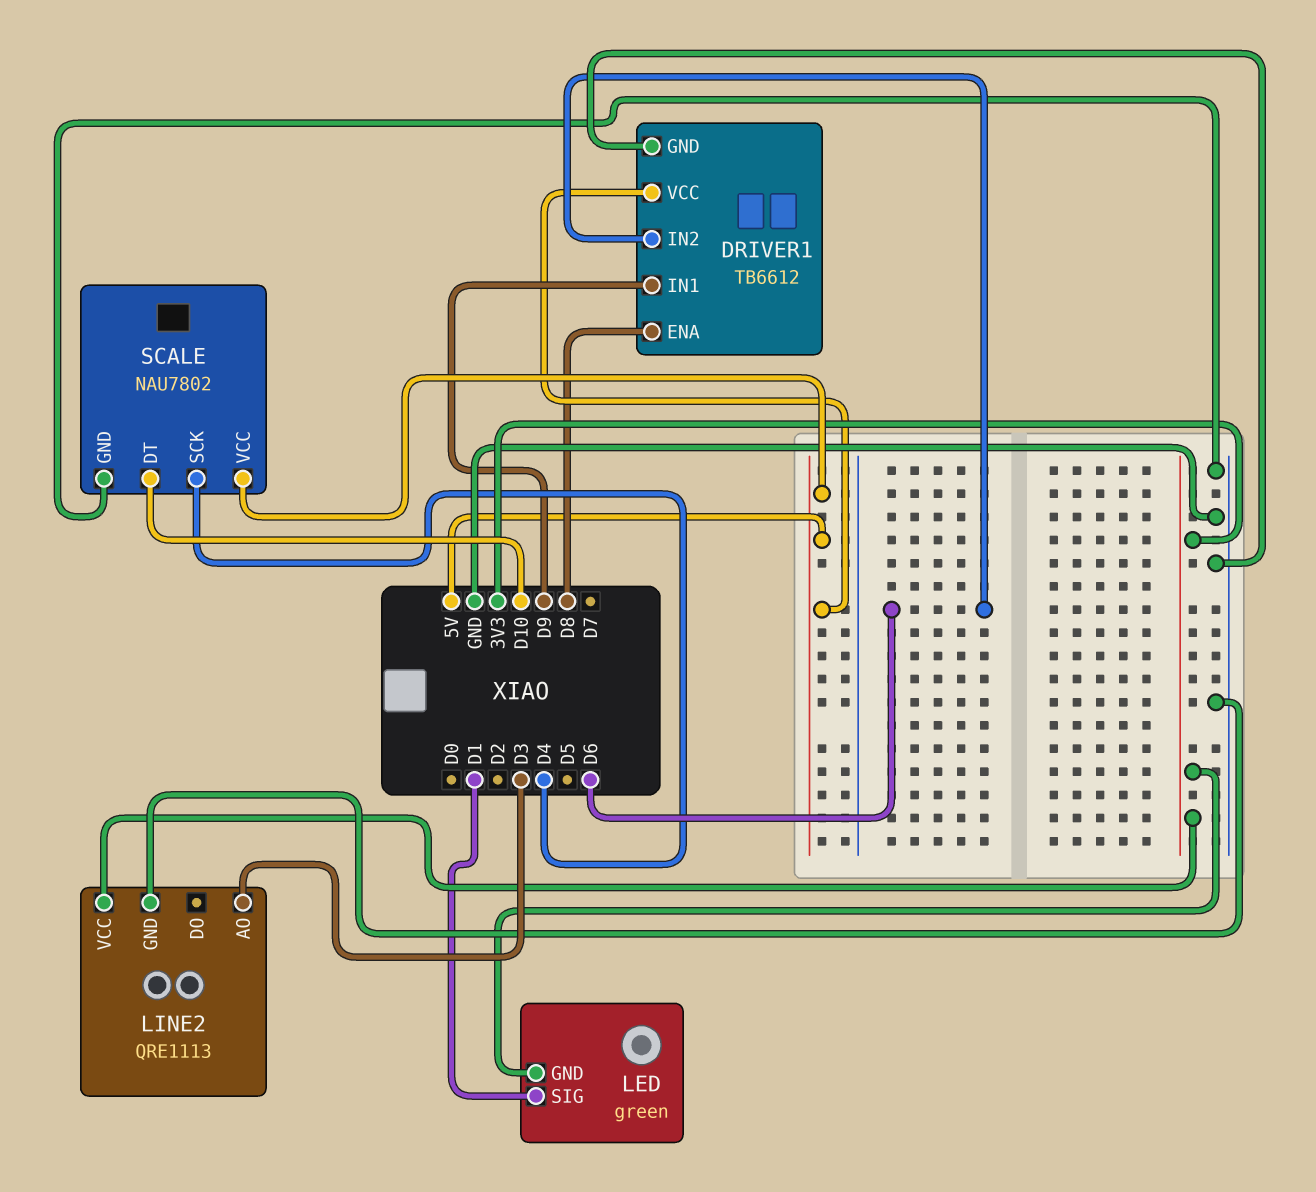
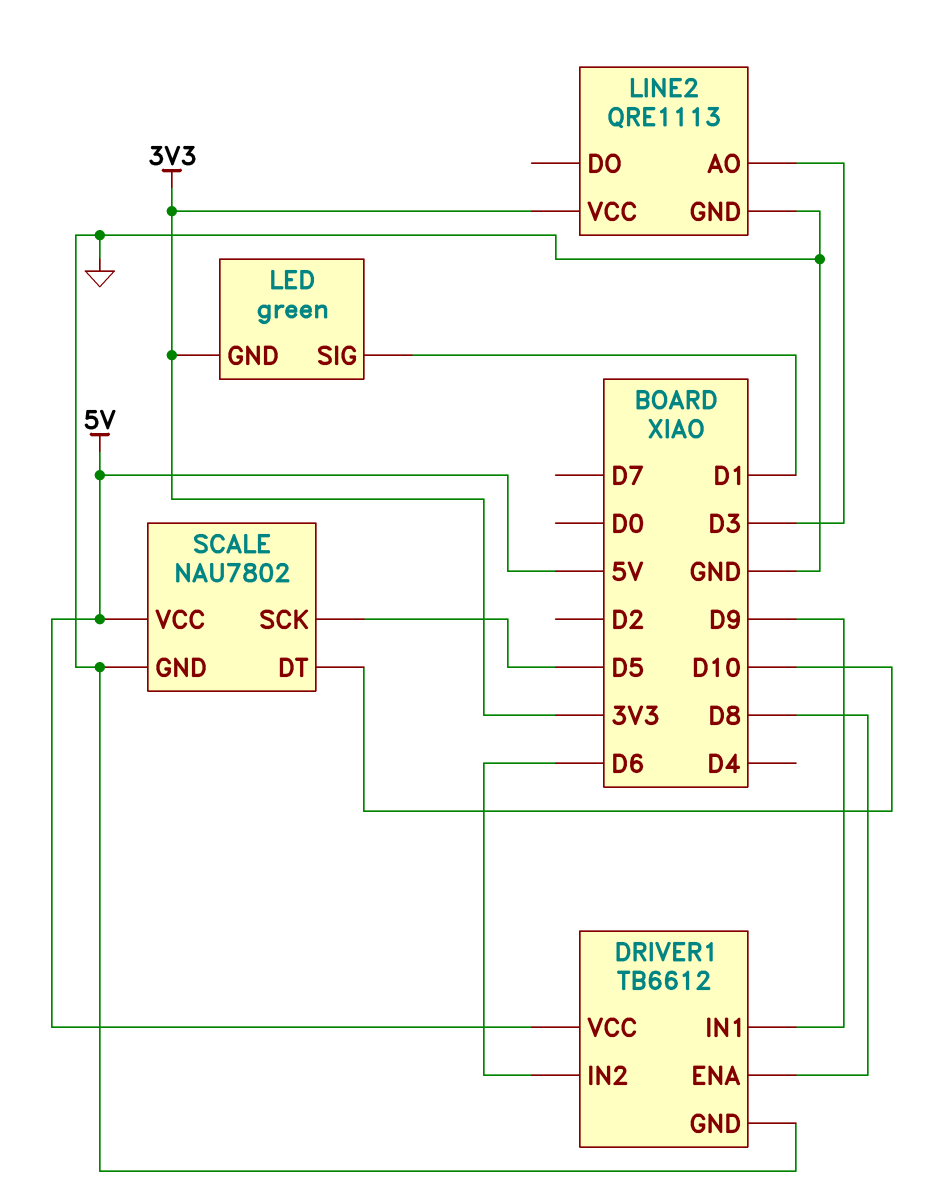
SCALE pin SCK: D4 -> D5

